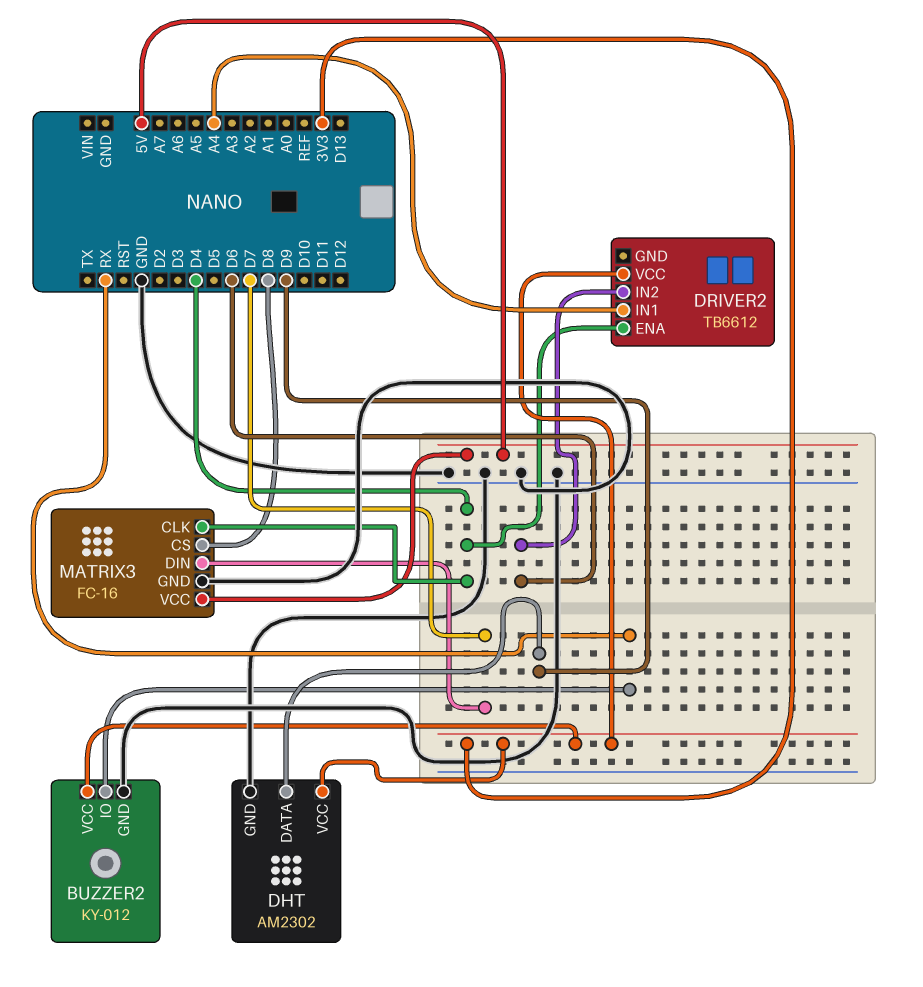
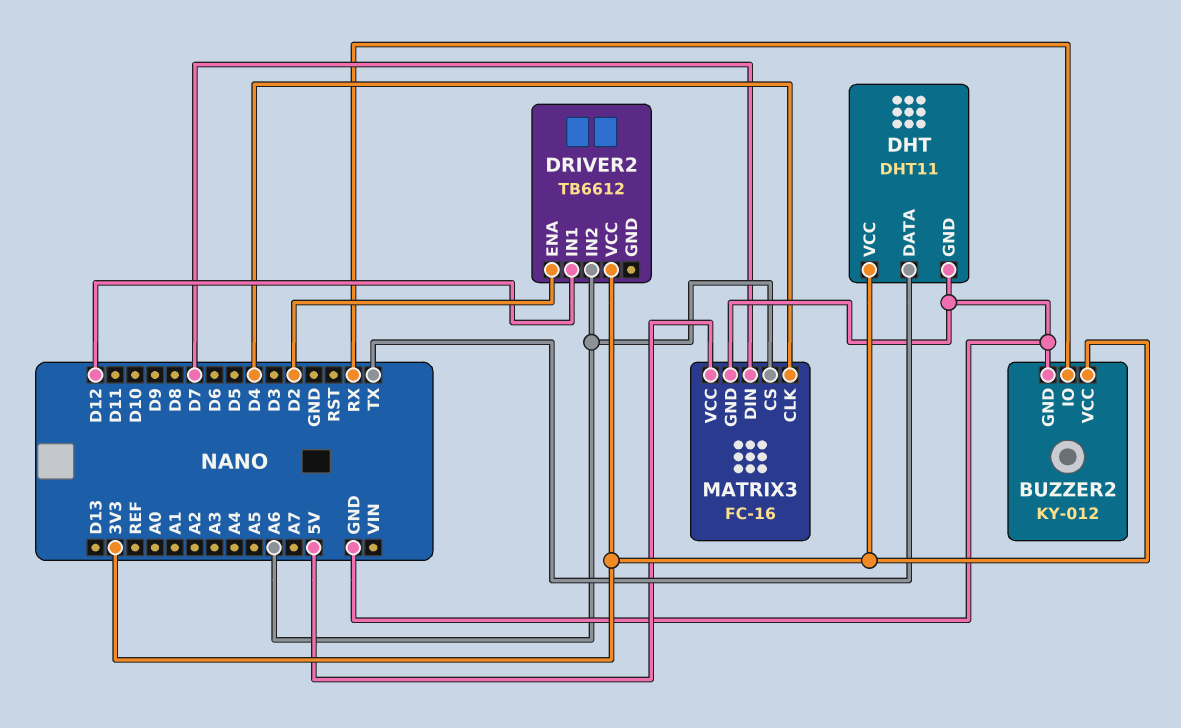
DHT: AM2302 -> DHT11
DHT pin DATA: D9 -> TX
DRIVER2 pin ENA: D4 -> D2
DRIVER2 pin IN1: A4 -> D12
DRIVER2 pin IN2: D6 -> A6
MATRIX3 pin CS: D8 -> A6

